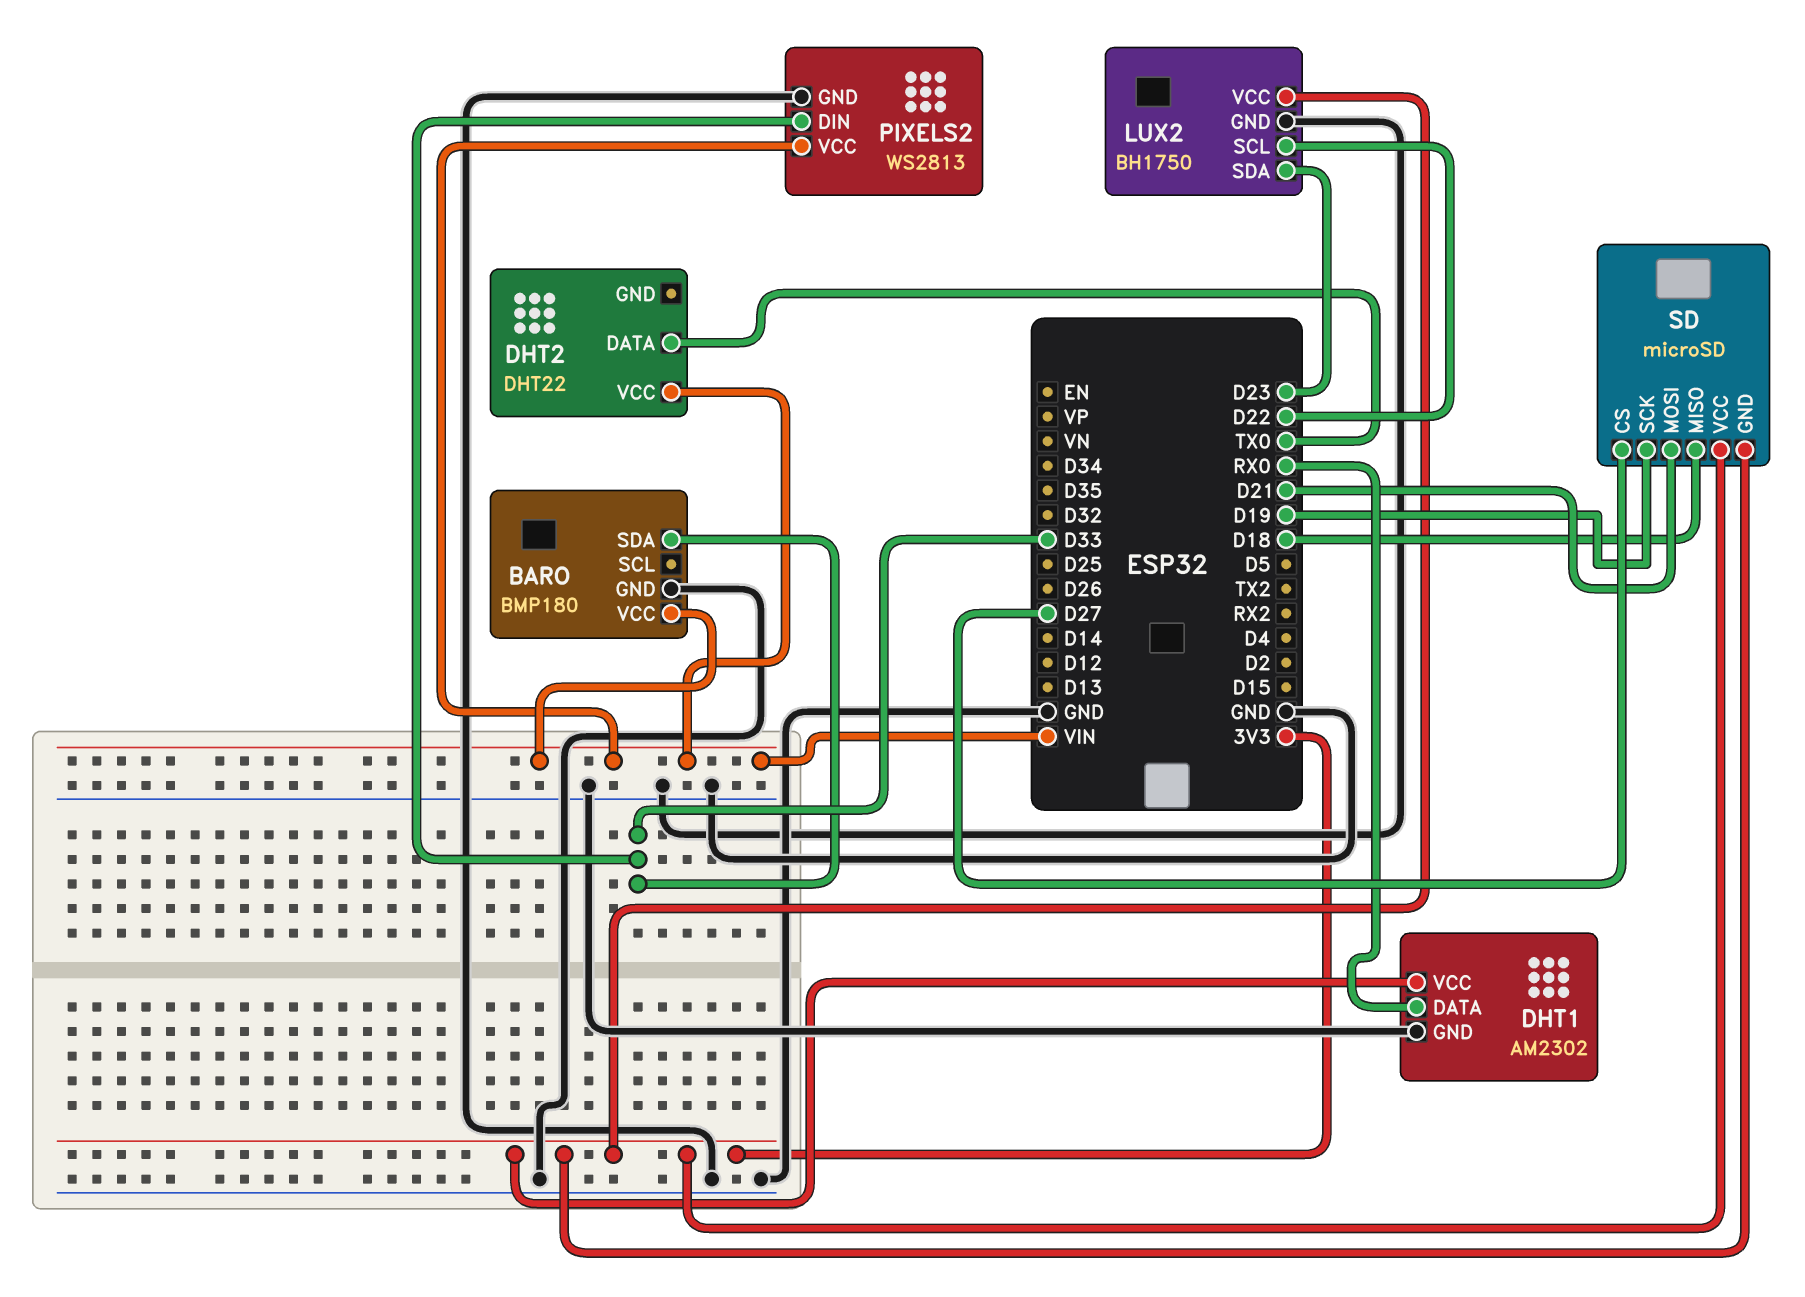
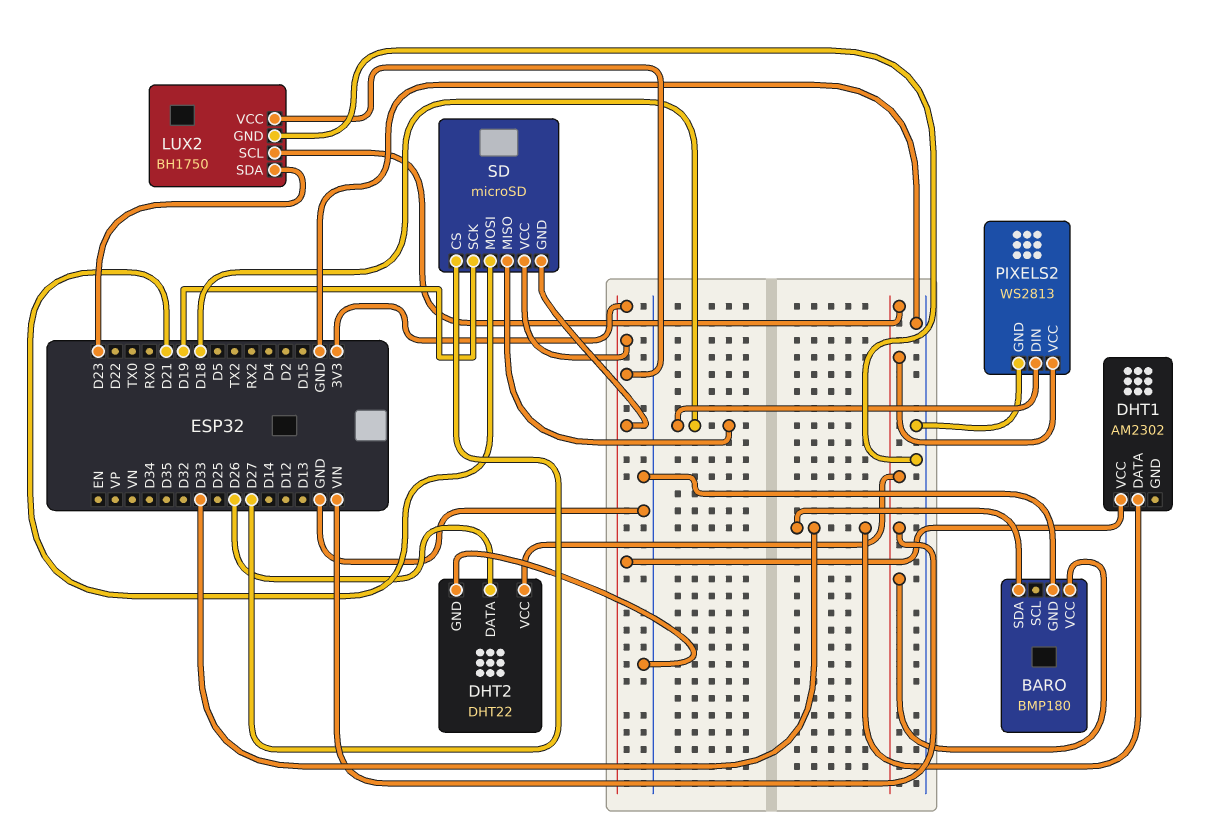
DHT1 pin DATA: RX0 -> D33
DHT1 pin GND: GND -> none
DHT2 pin DATA: TX0 -> D26
DHT2 pin GND: none -> GND
LUX2 pin SCL: D22 -> VIN
PIXELS2 pin DIN: D33 -> D18

